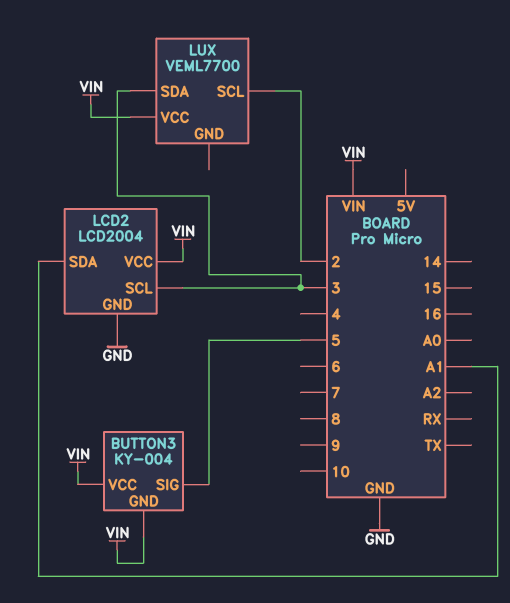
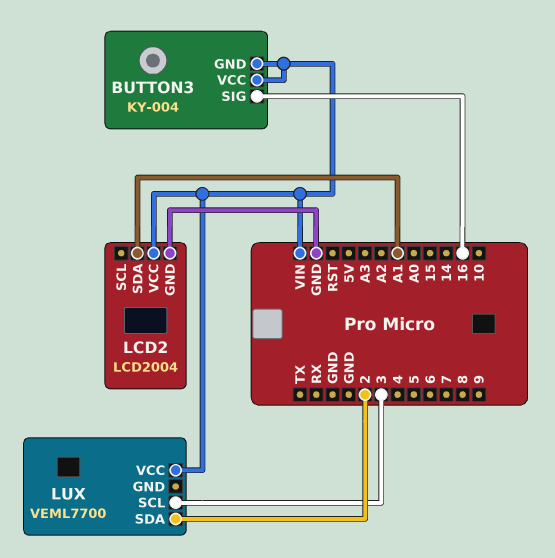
BUTTON3 pin SIG: 5 -> 16
LCD2 pin SCL: 3 -> none
LUX pin SCL: 2 -> 3
LUX pin SDA: 3 -> 2

